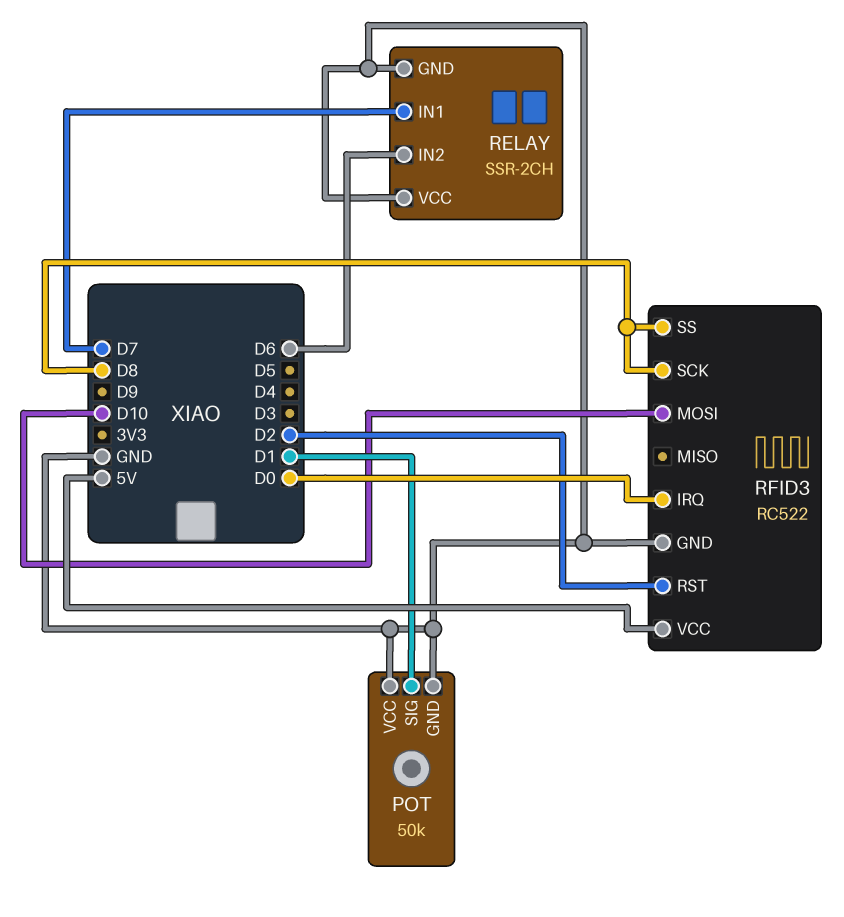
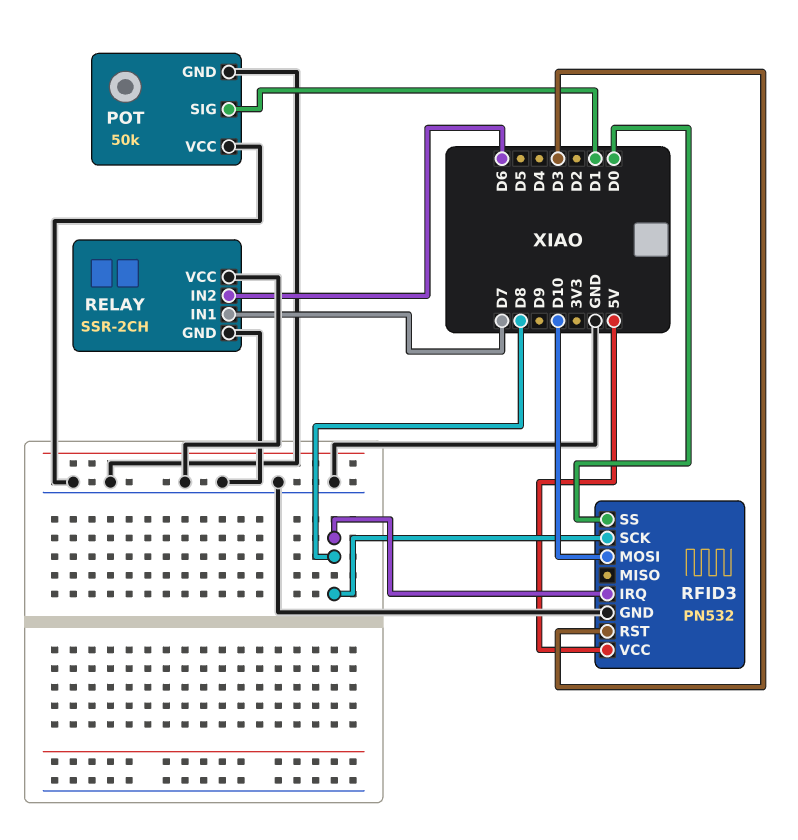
RFID3: RC522 -> PN532
RFID3 pin IRQ: D0 -> D8
RFID3 pin RST: D2 -> D3
RFID3 pin SS: D8 -> D0

